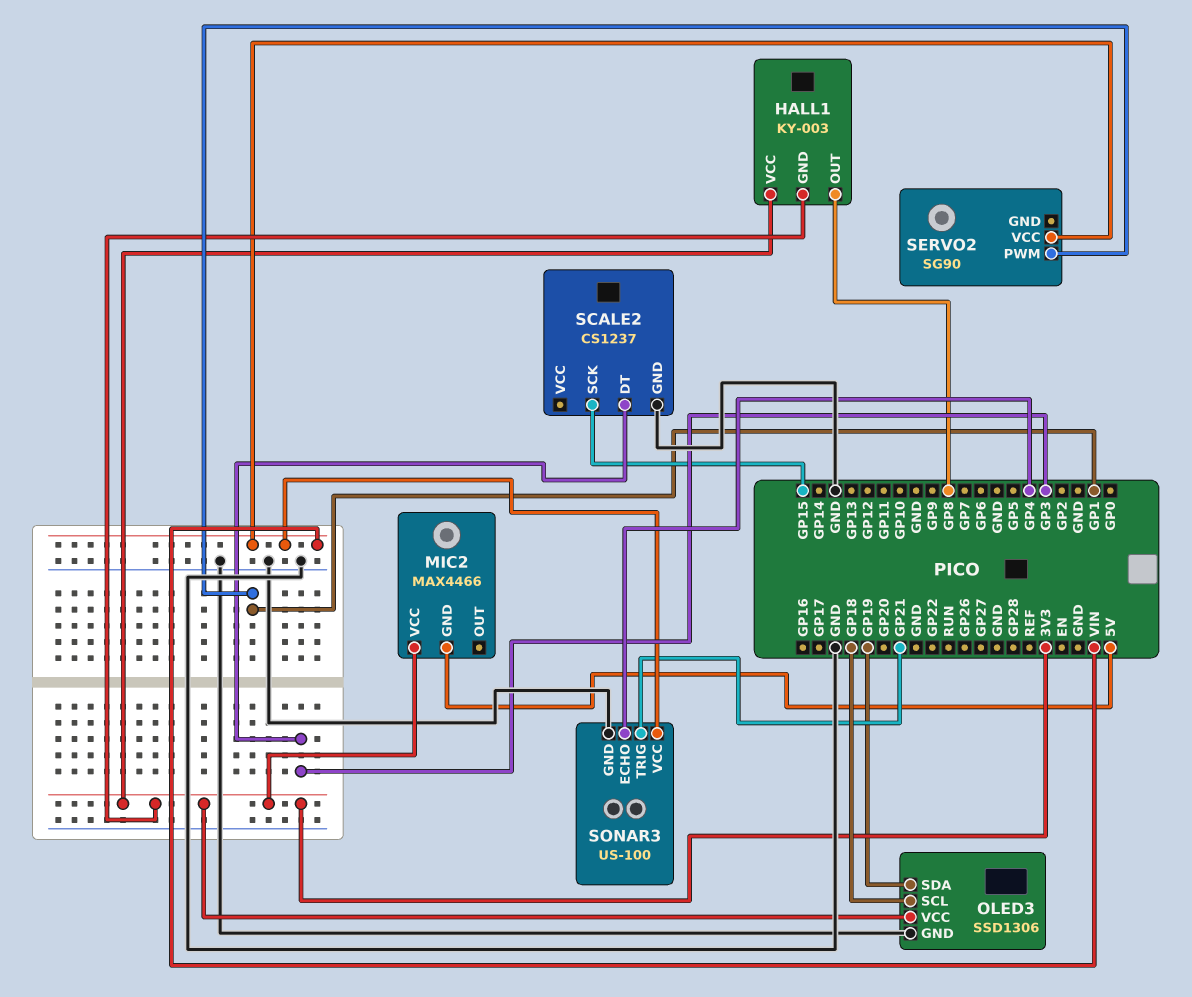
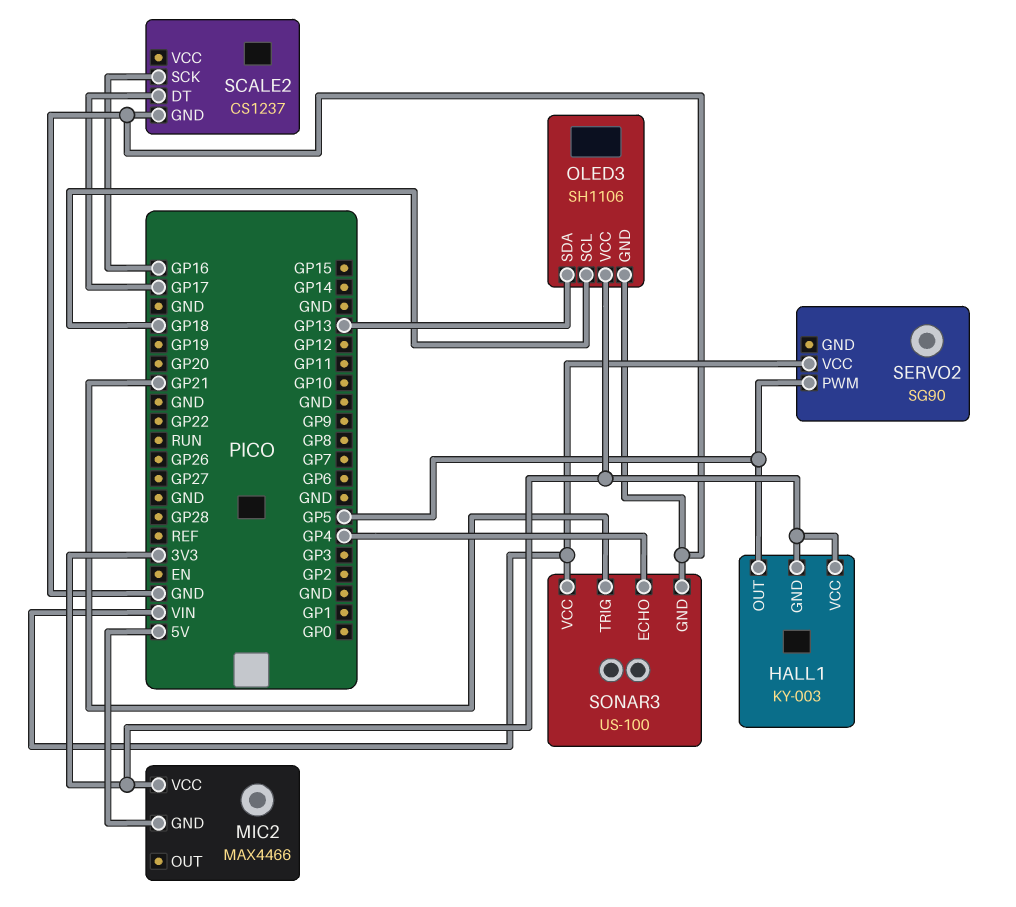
HALL1 pin OUT: GP8 -> GP5
OLED3: SSD1306 -> SH1106
OLED3 pin SDA: GP19 -> GP13
SCALE2 pin DT: GP3 -> GP17
SCALE2 pin SCK: GP15 -> GP16
SERVO2 pin PWM: GP1 -> GP5

